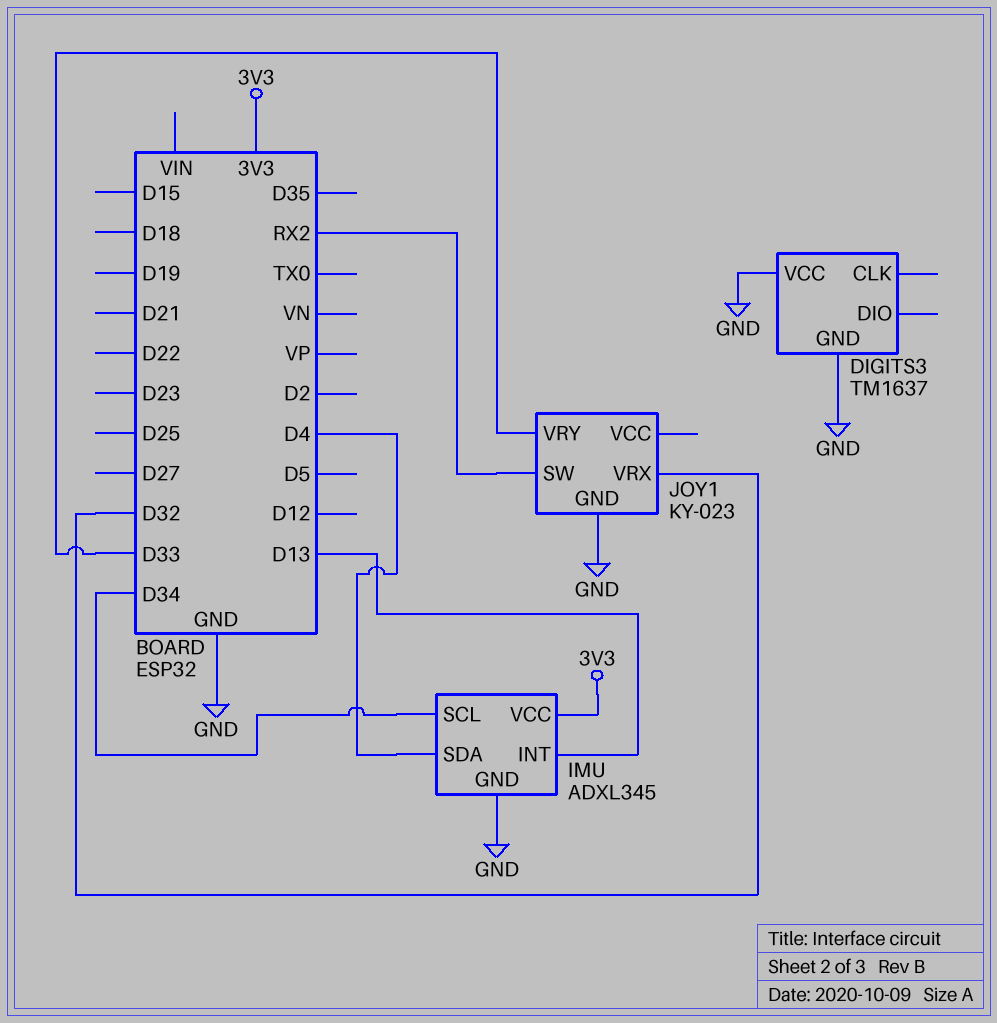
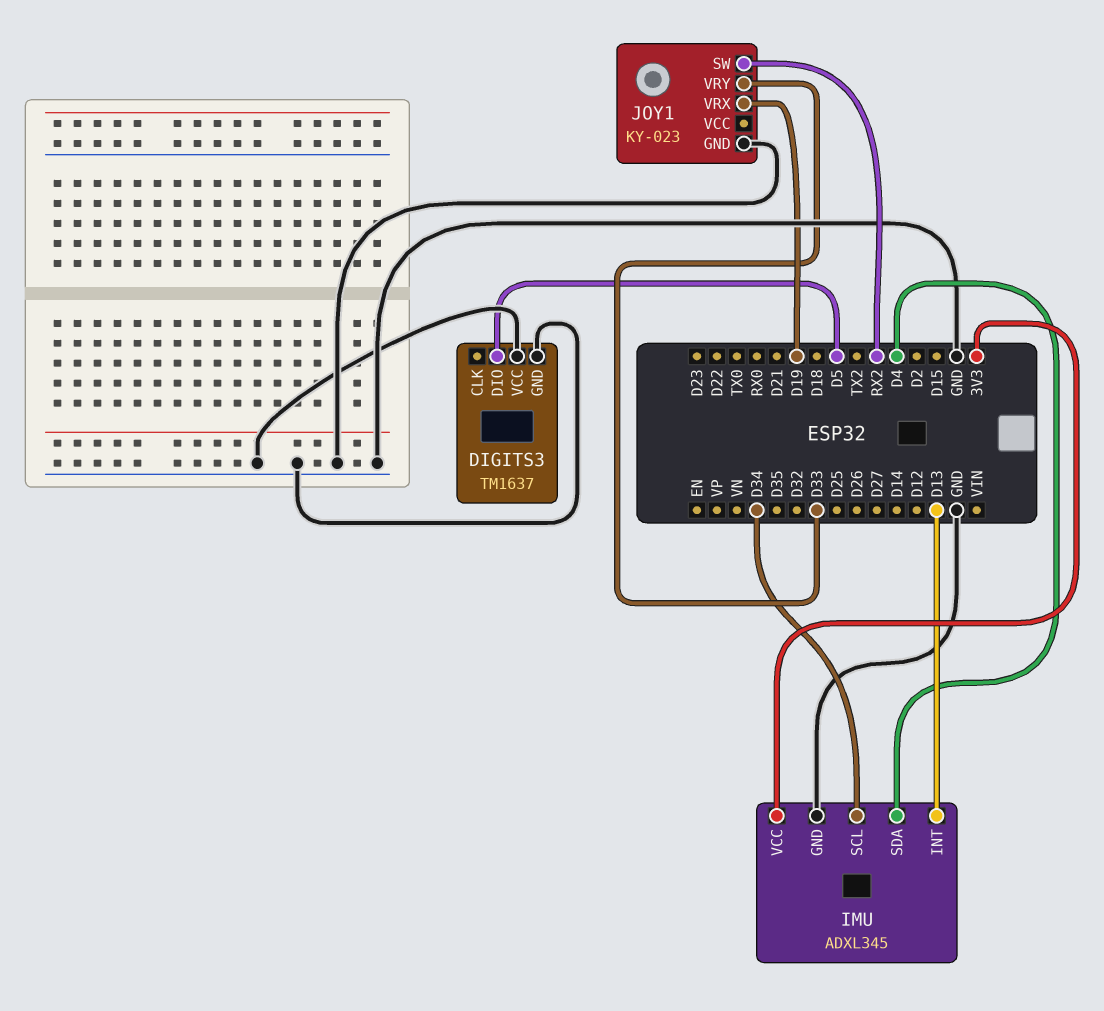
DIGITS3 pin DIO: none -> D5
JOY1 pin VRX: D32 -> D19

